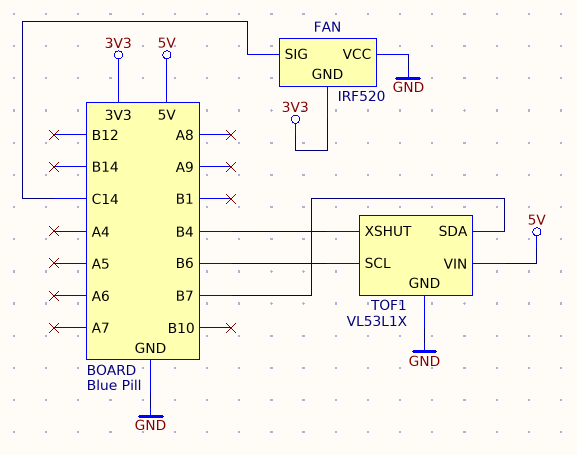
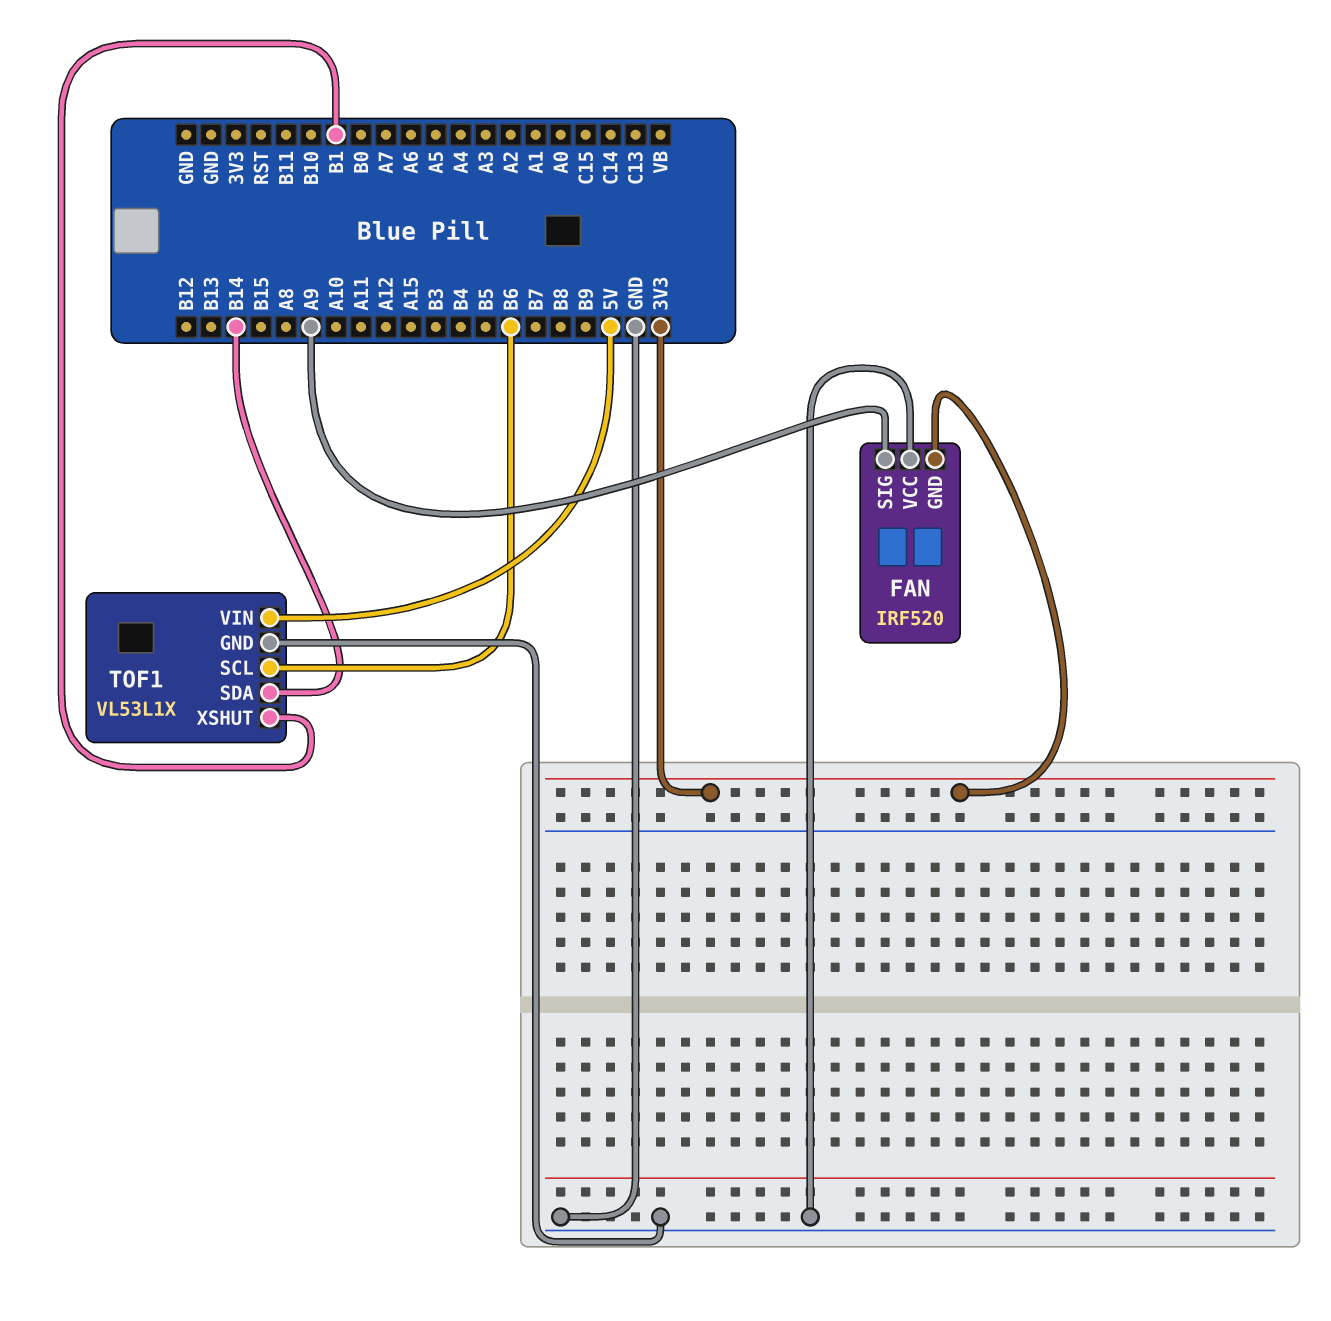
FAN pin SIG: C14 -> A9
TOF1 pin SDA: B7 -> B14
TOF1 pin XSHUT: B4 -> B1

